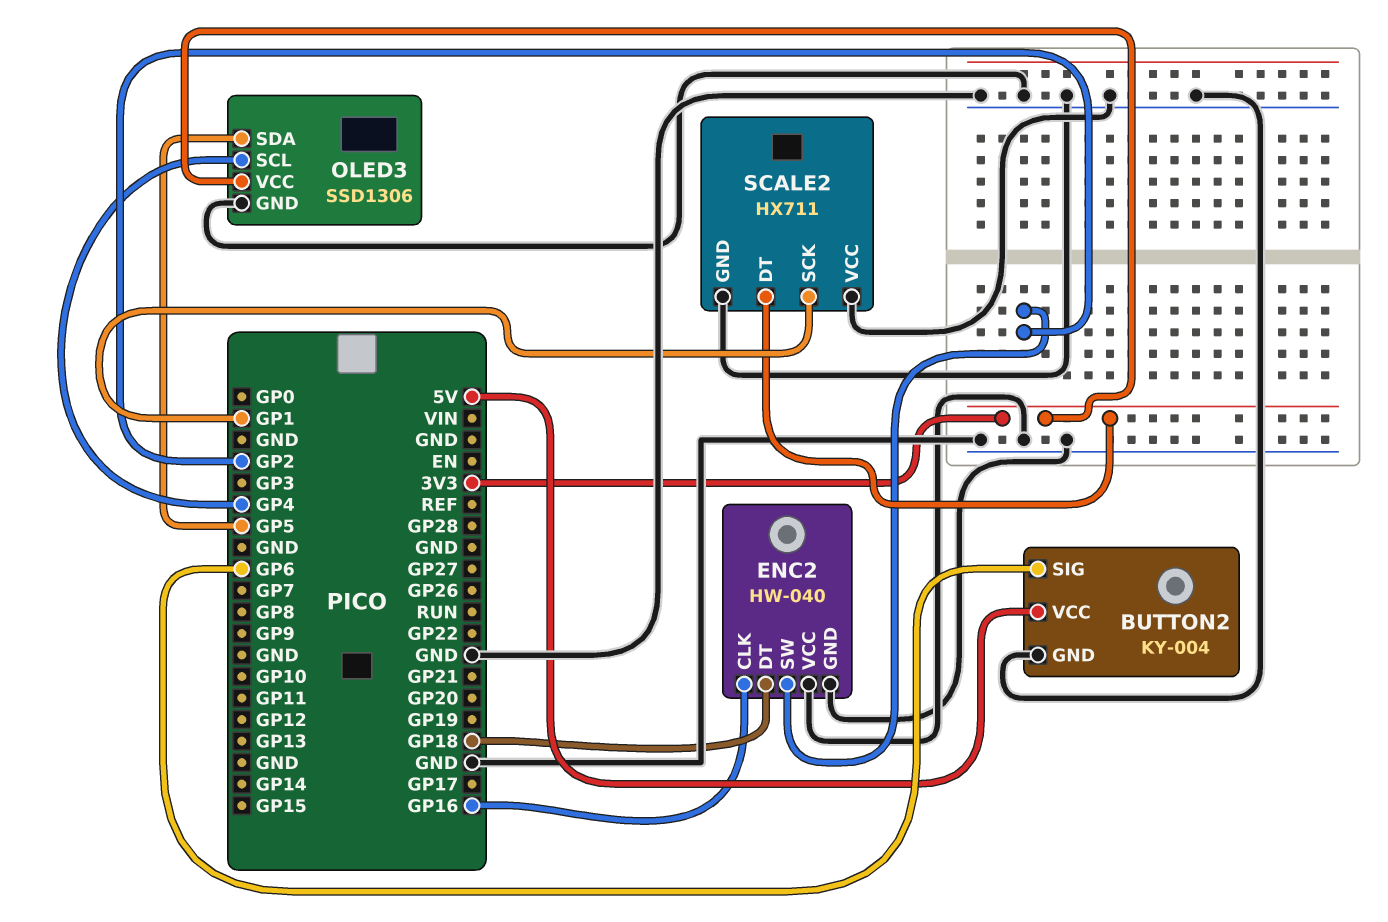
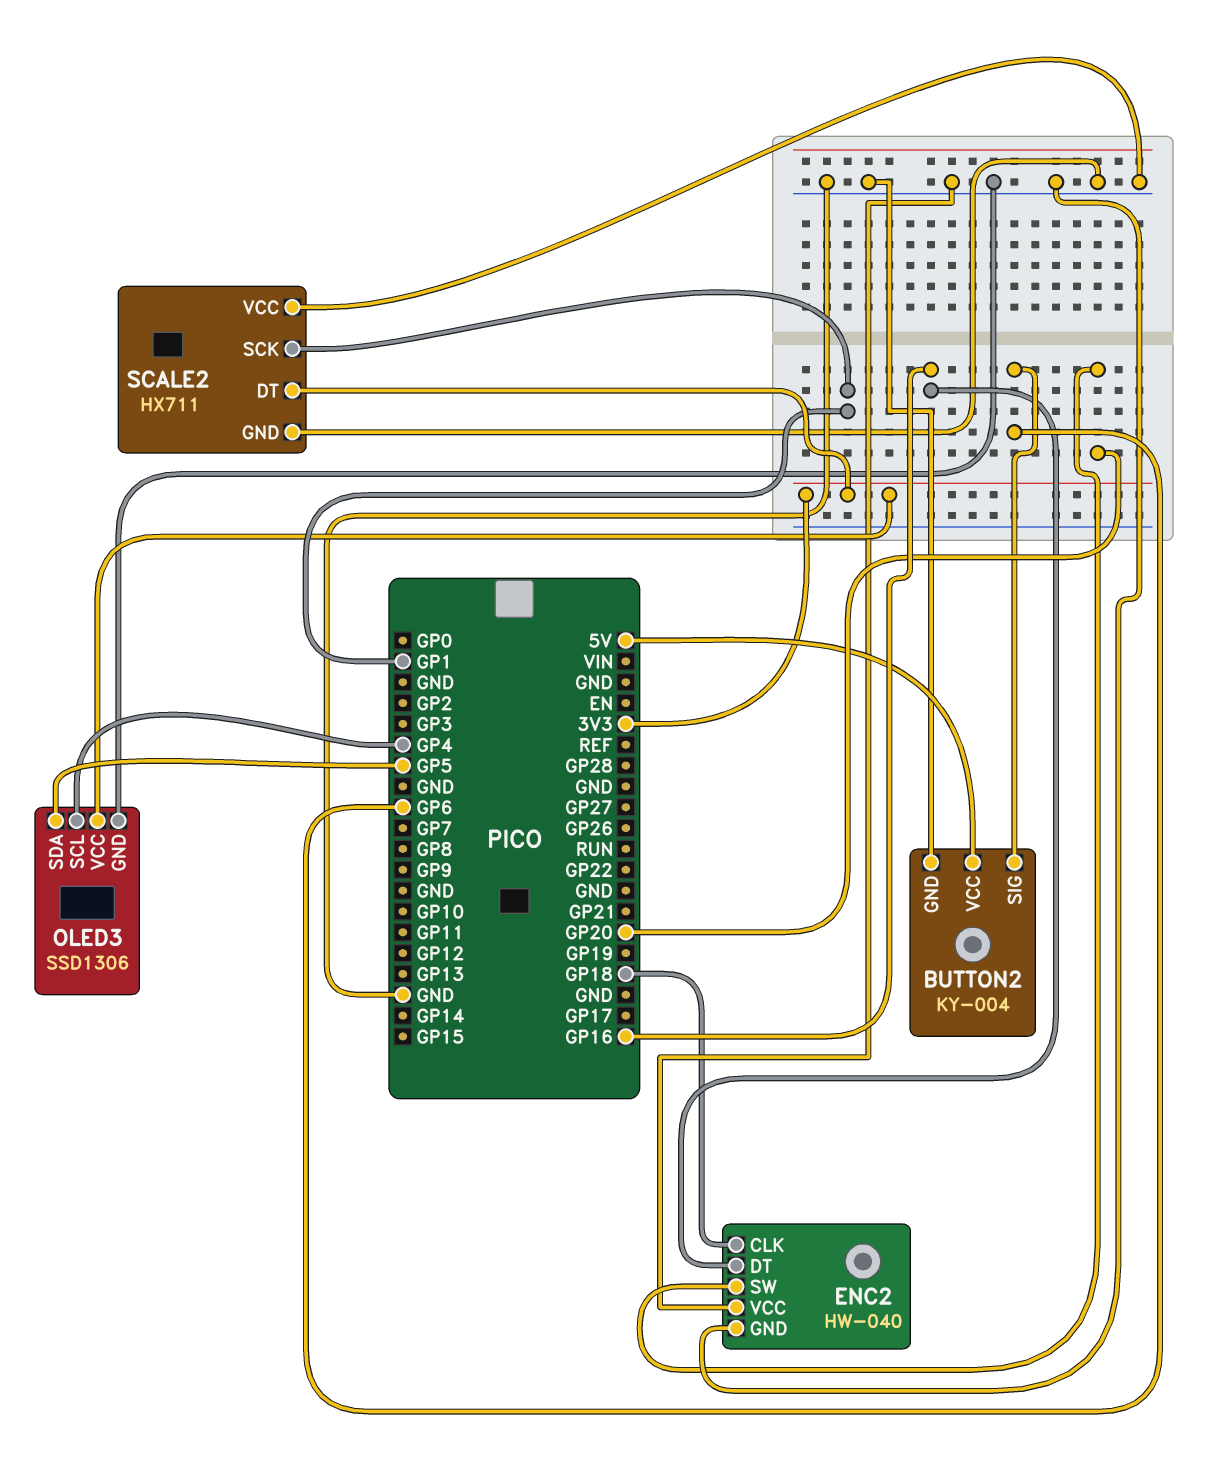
ENC2 pin CLK: GP16 -> GP18
ENC2 pin DT: GP18 -> GP16
ENC2 pin SW: GP2 -> GP20

